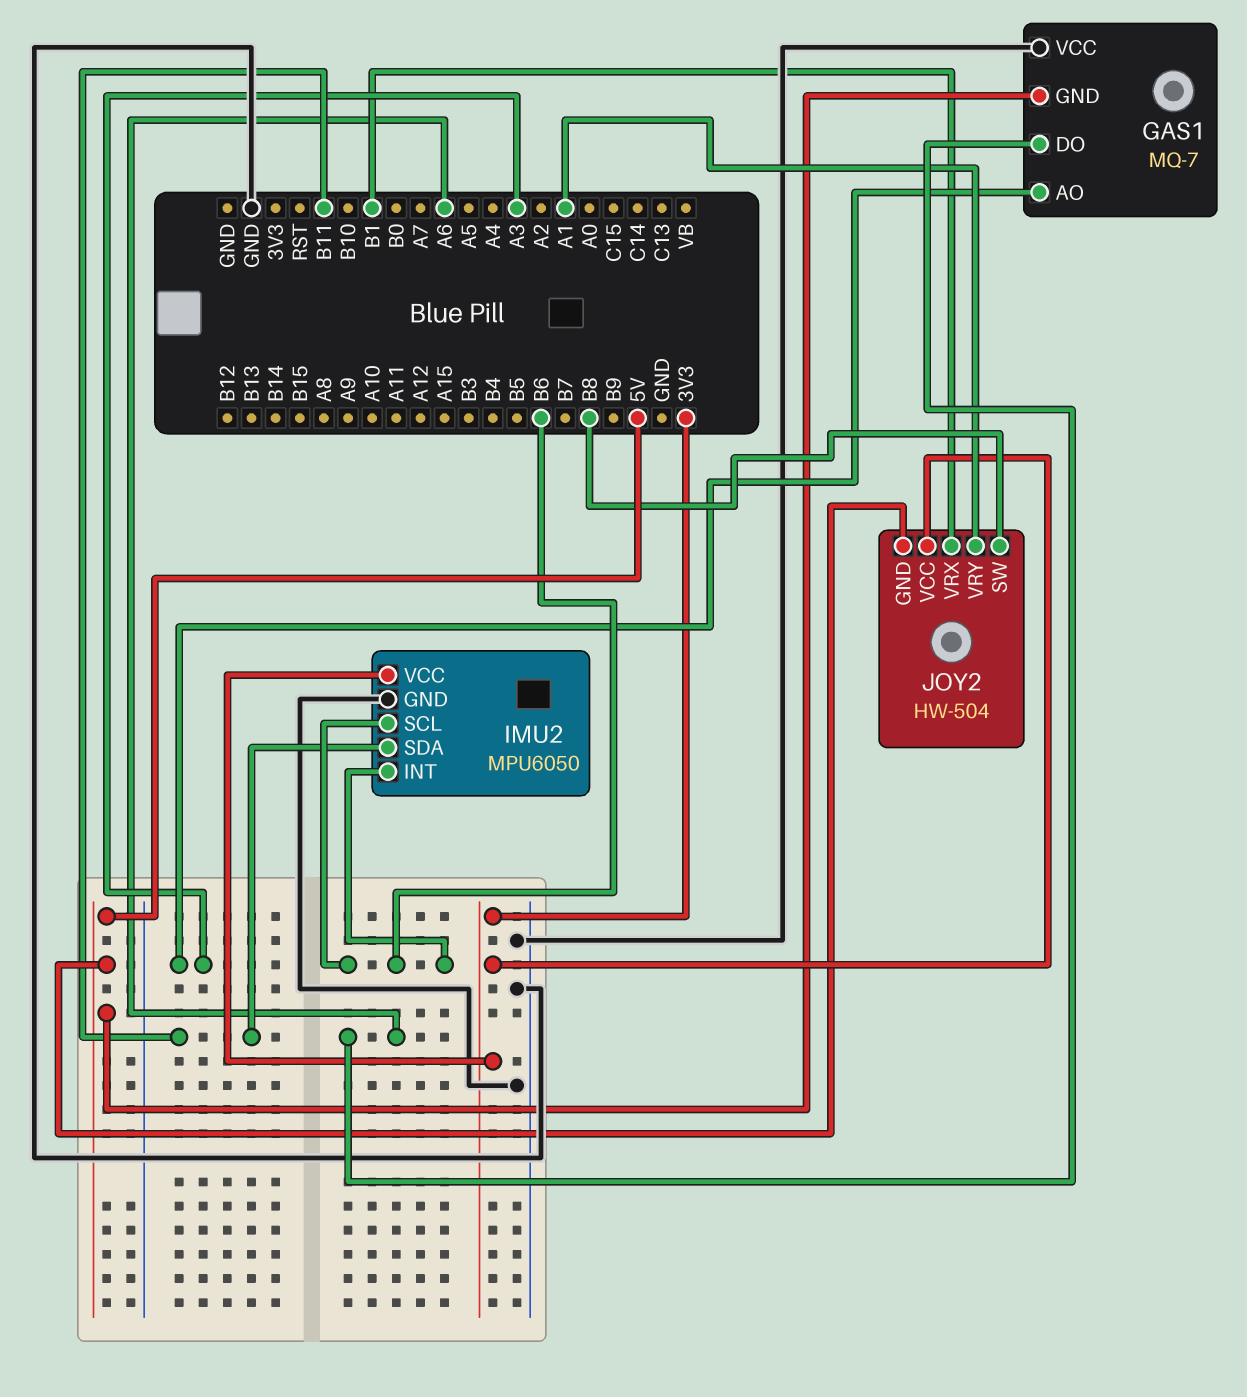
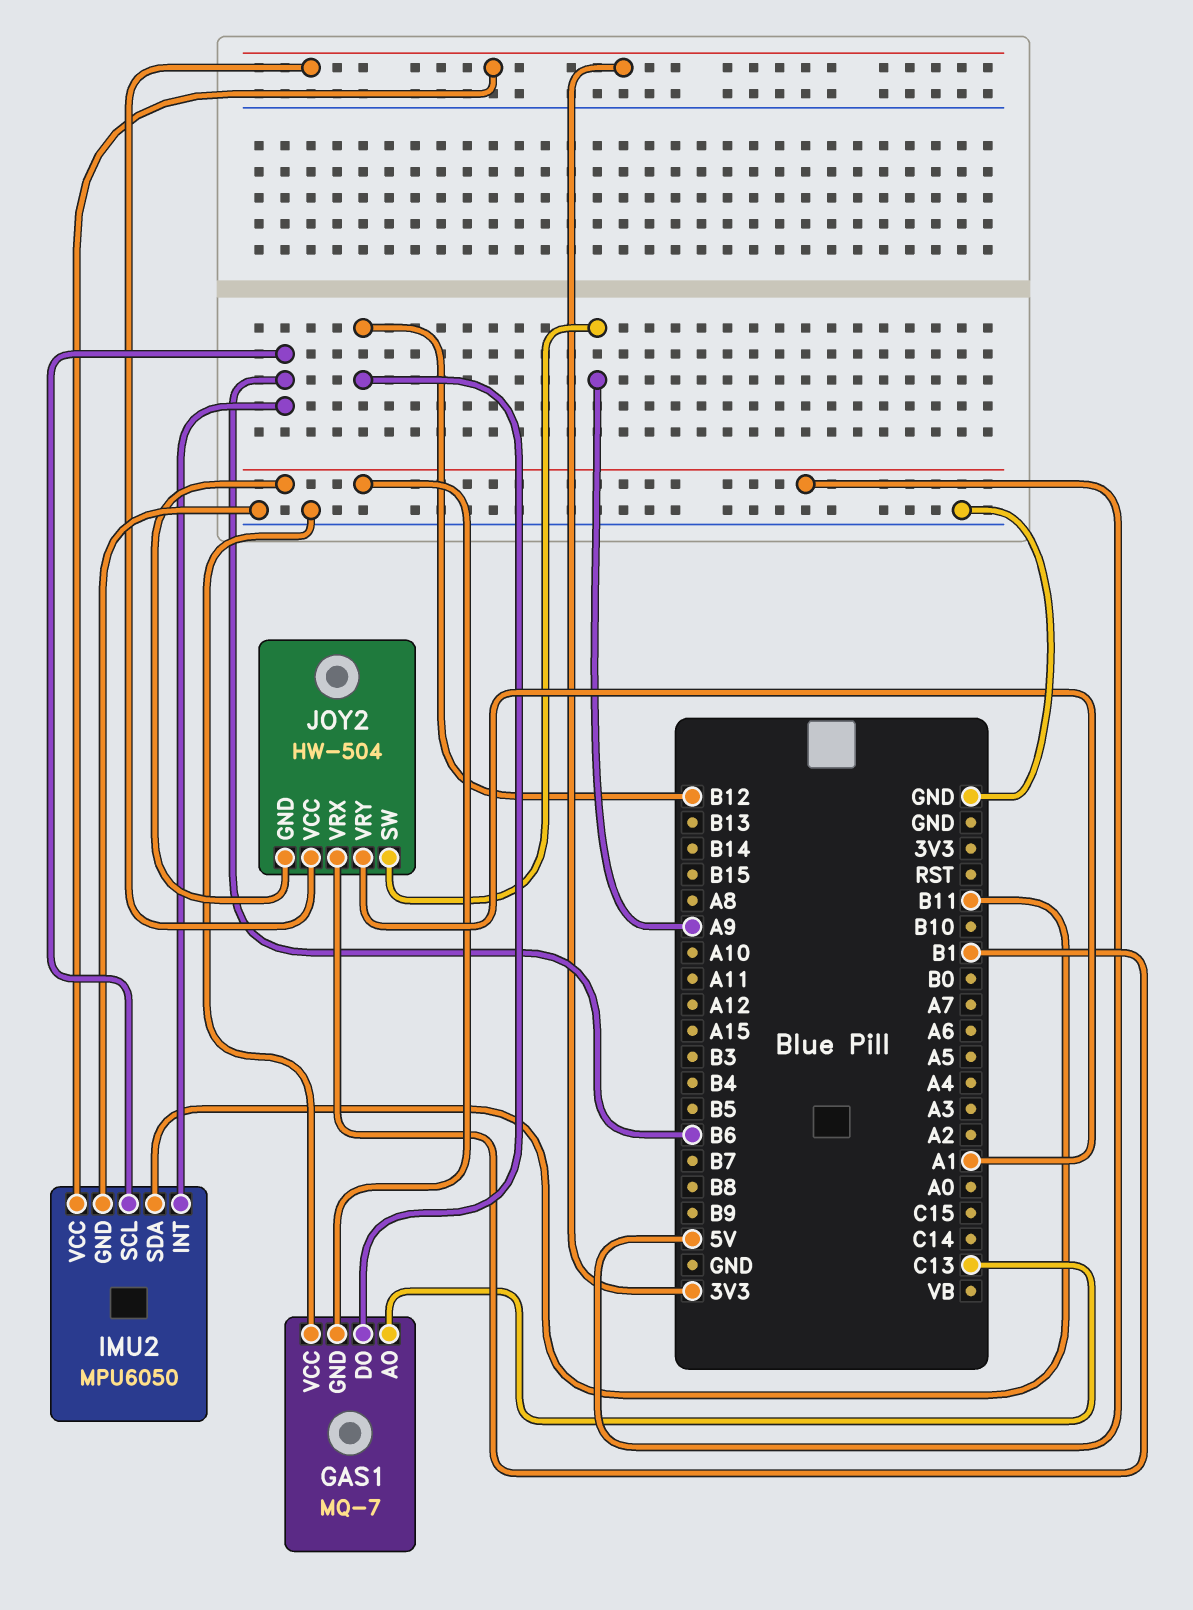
GAS1 pin AO: A3 -> C13
GAS1 pin DO: A6 -> B12
JOY2 pin SW: B8 -> A9

